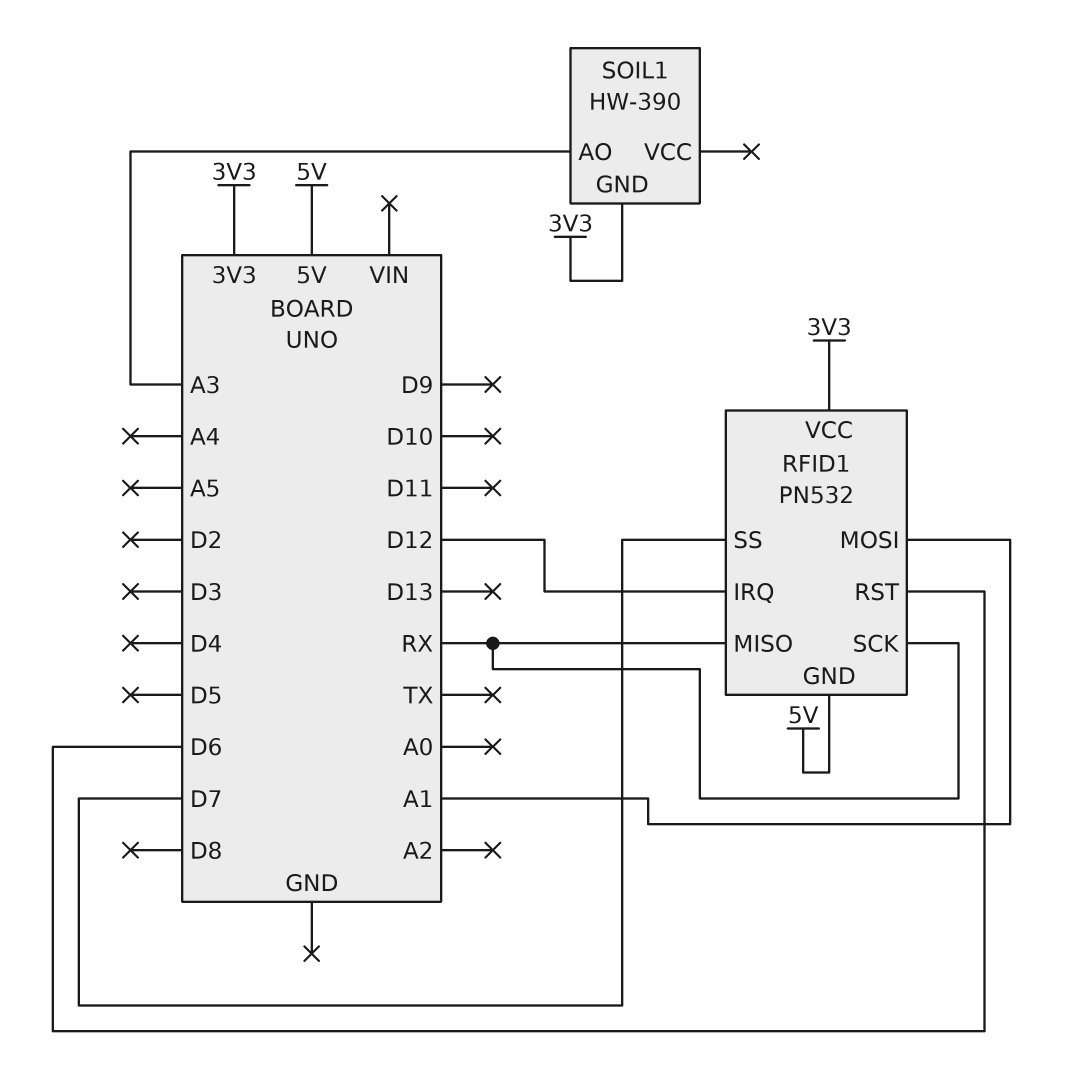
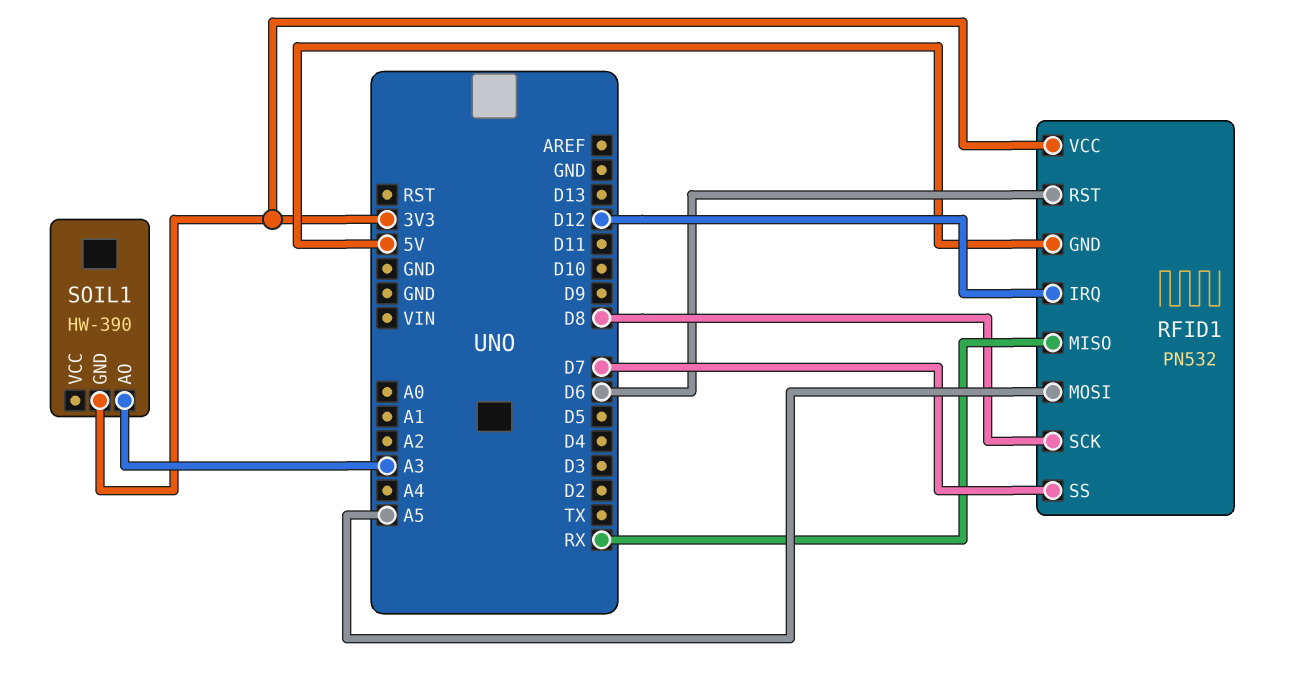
RFID1 pin MOSI: A1 -> A5
RFID1 pin SCK: RX -> D8

